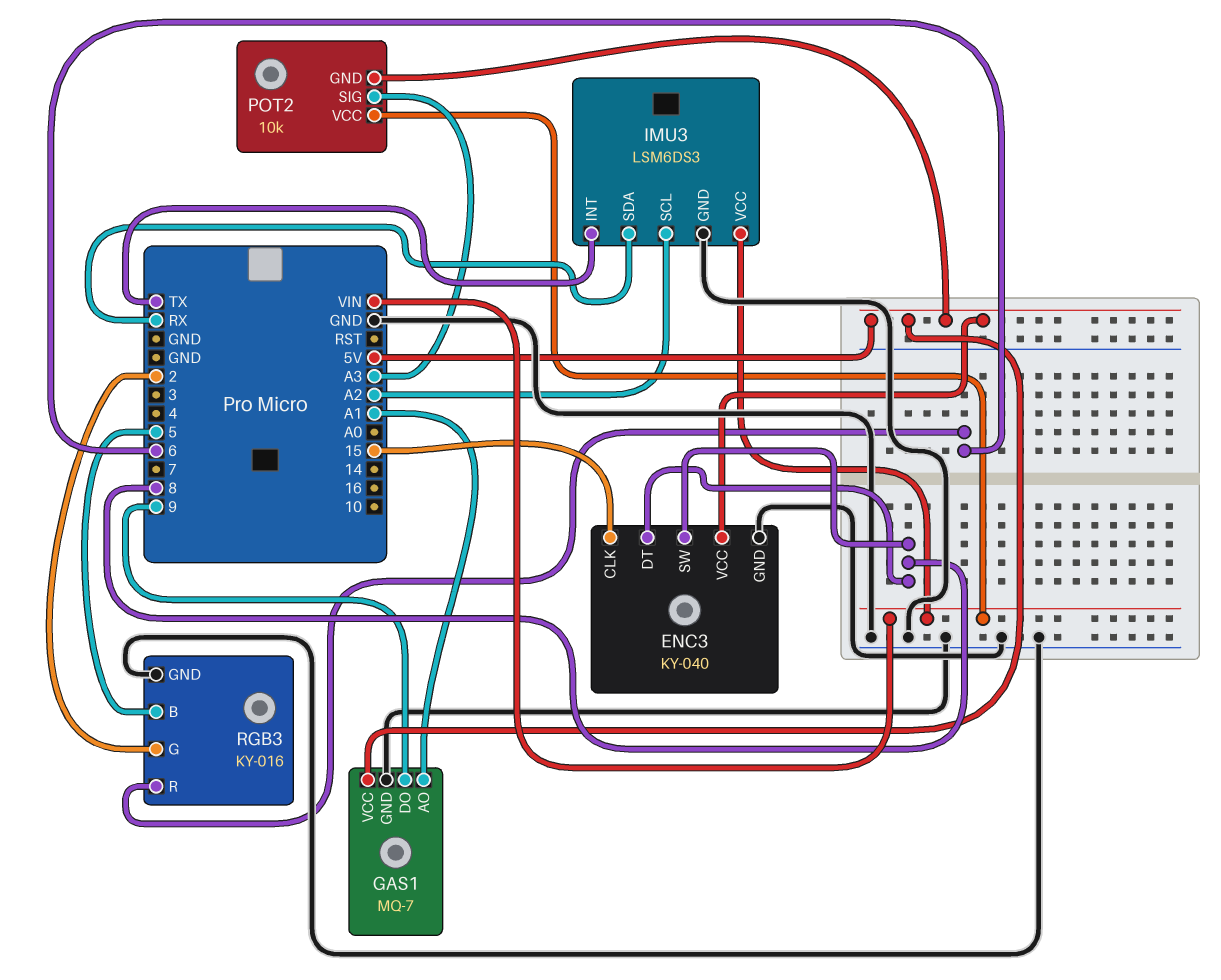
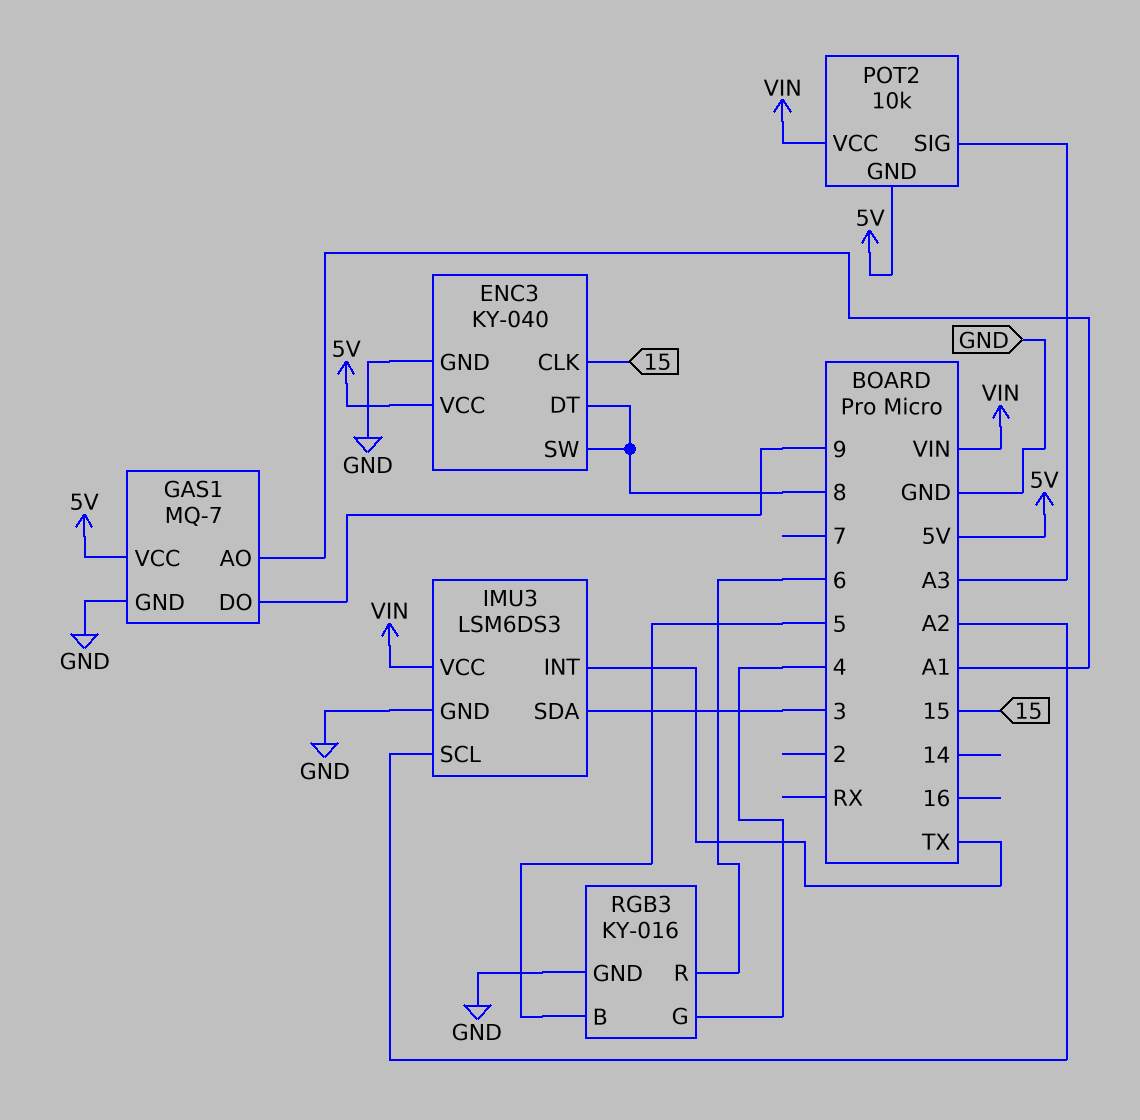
IMU3 pin SDA: RX -> 3
RGB3 pin G: 2 -> 4

